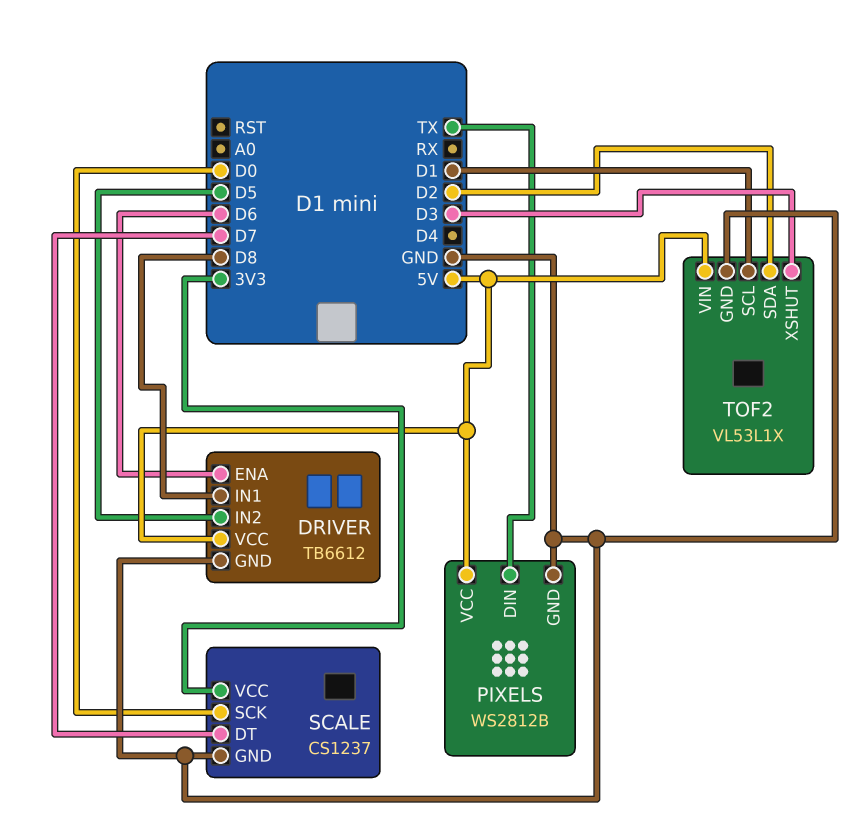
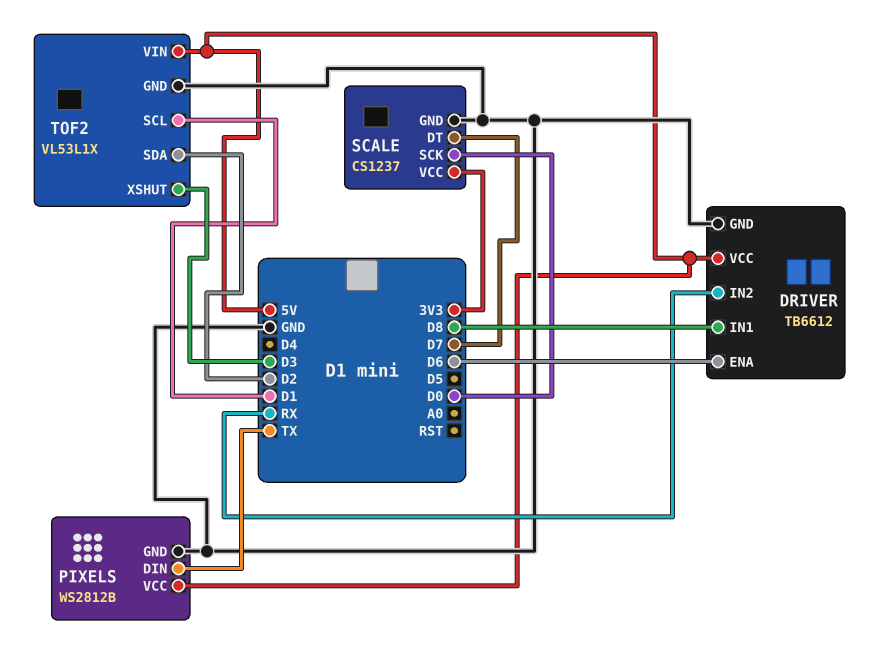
DRIVER pin IN2: D5 -> RX

